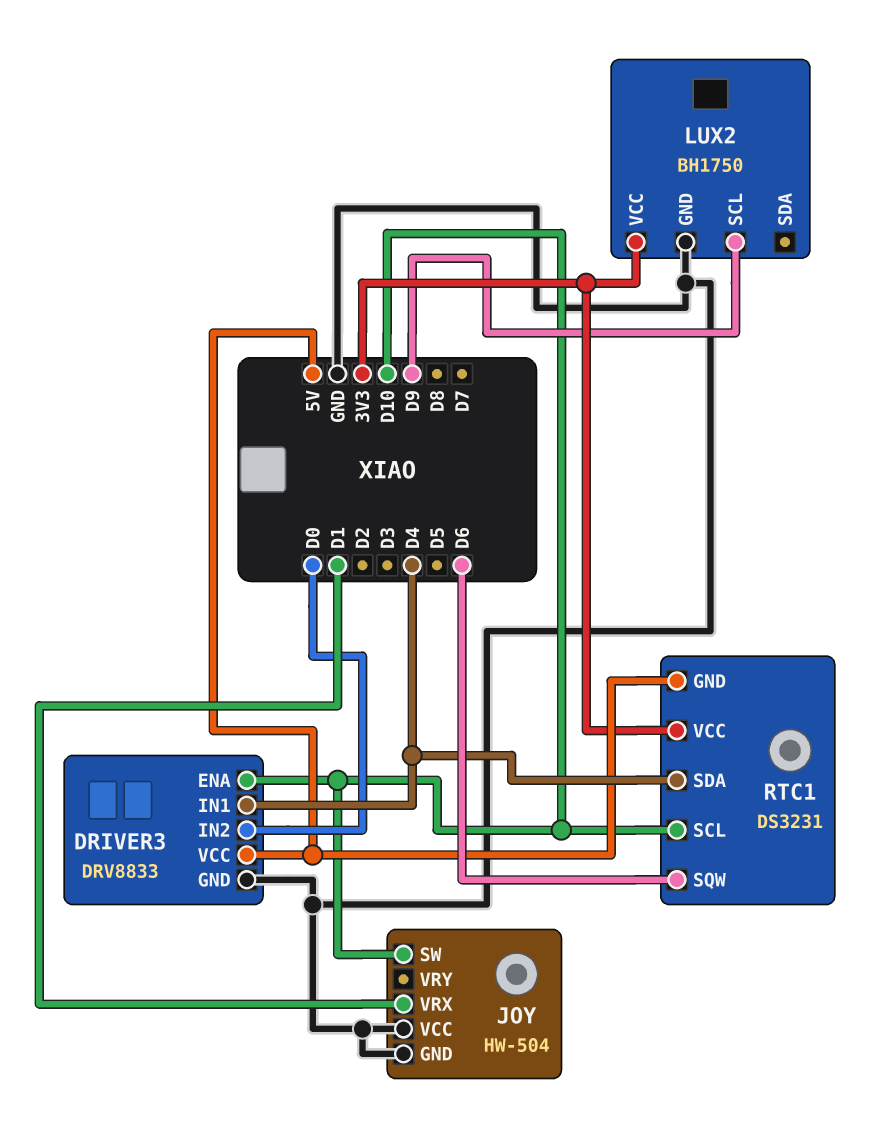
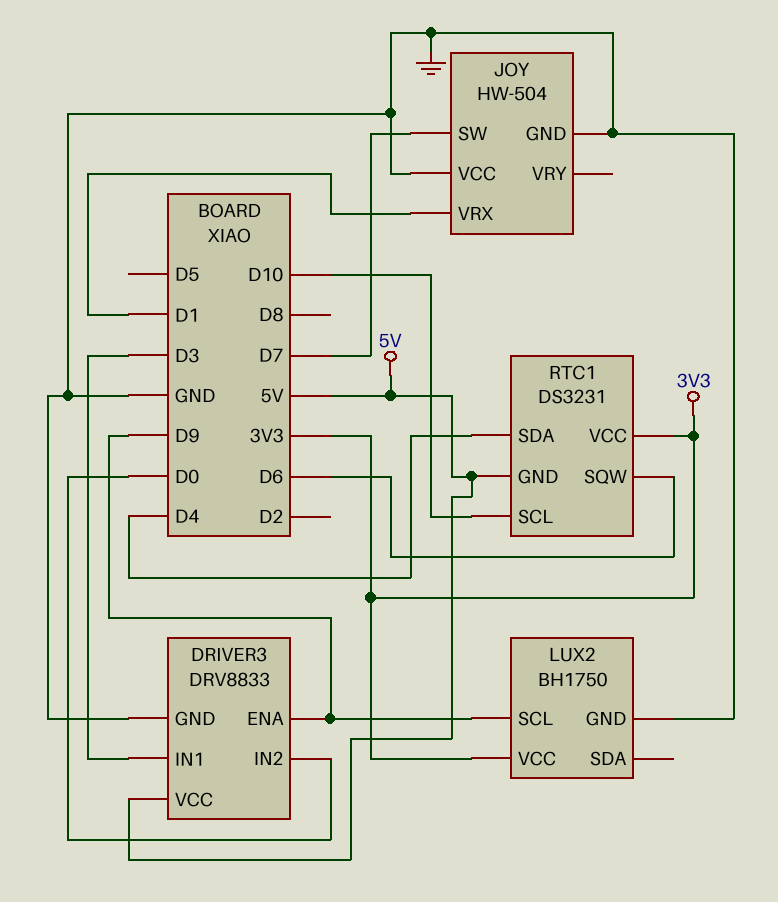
DRIVER3 pin ENA: D10 -> D9
DRIVER3 pin IN1: D4 -> D3
JOY pin SW: D10 -> D7

